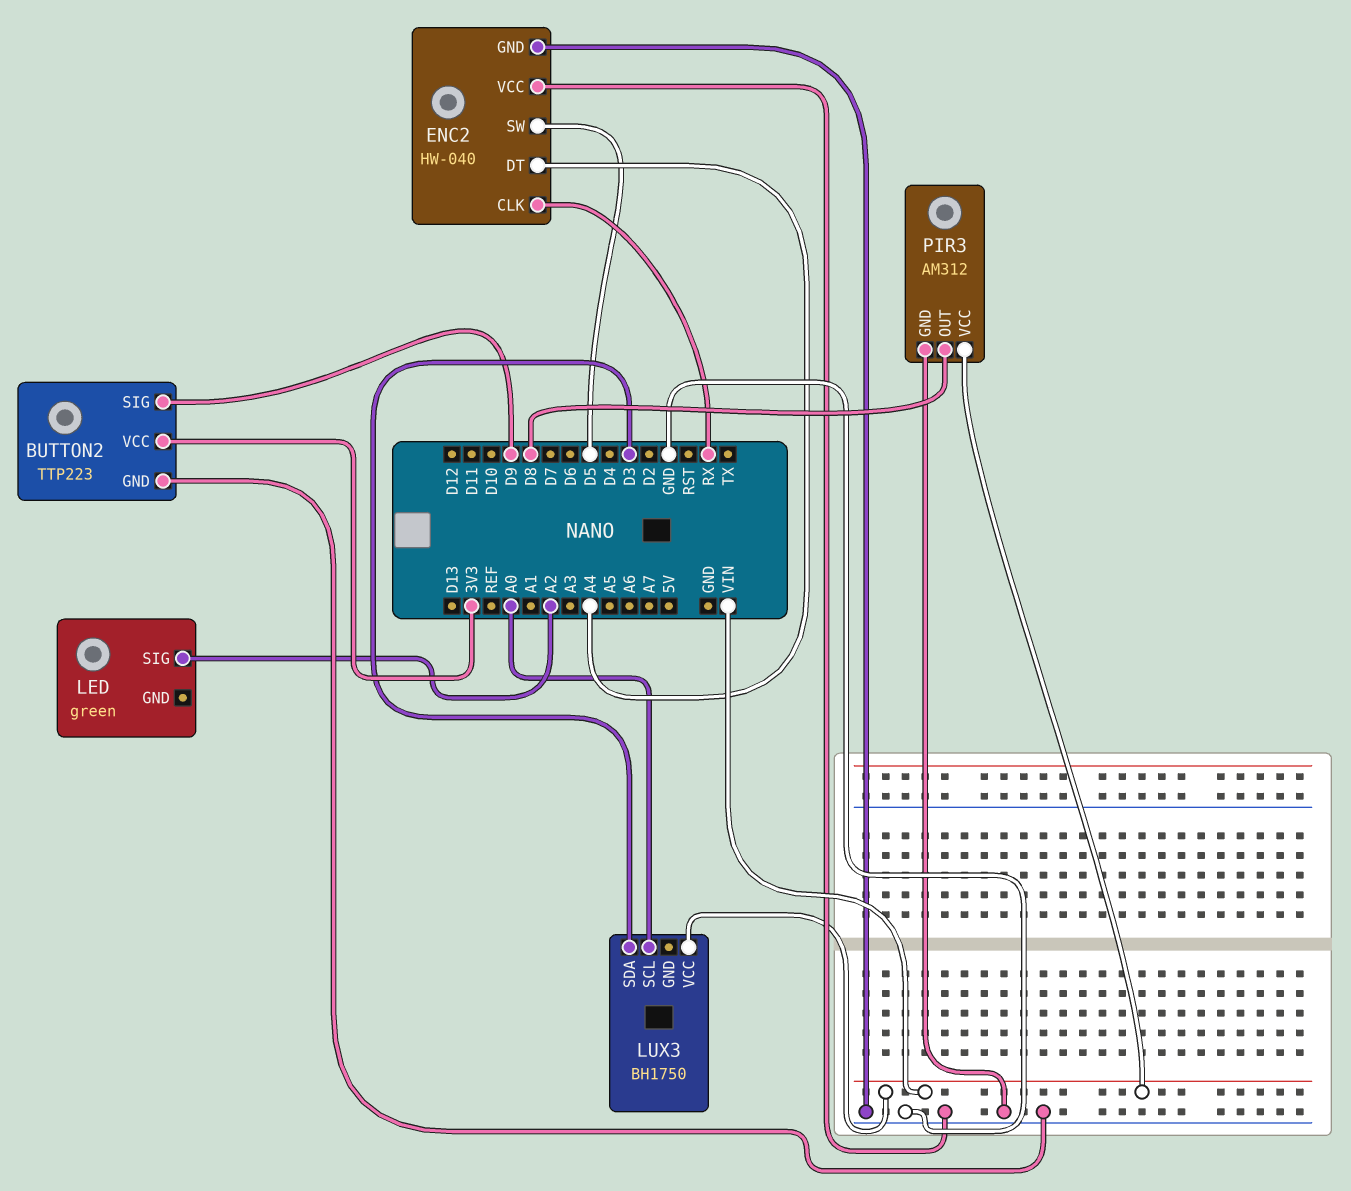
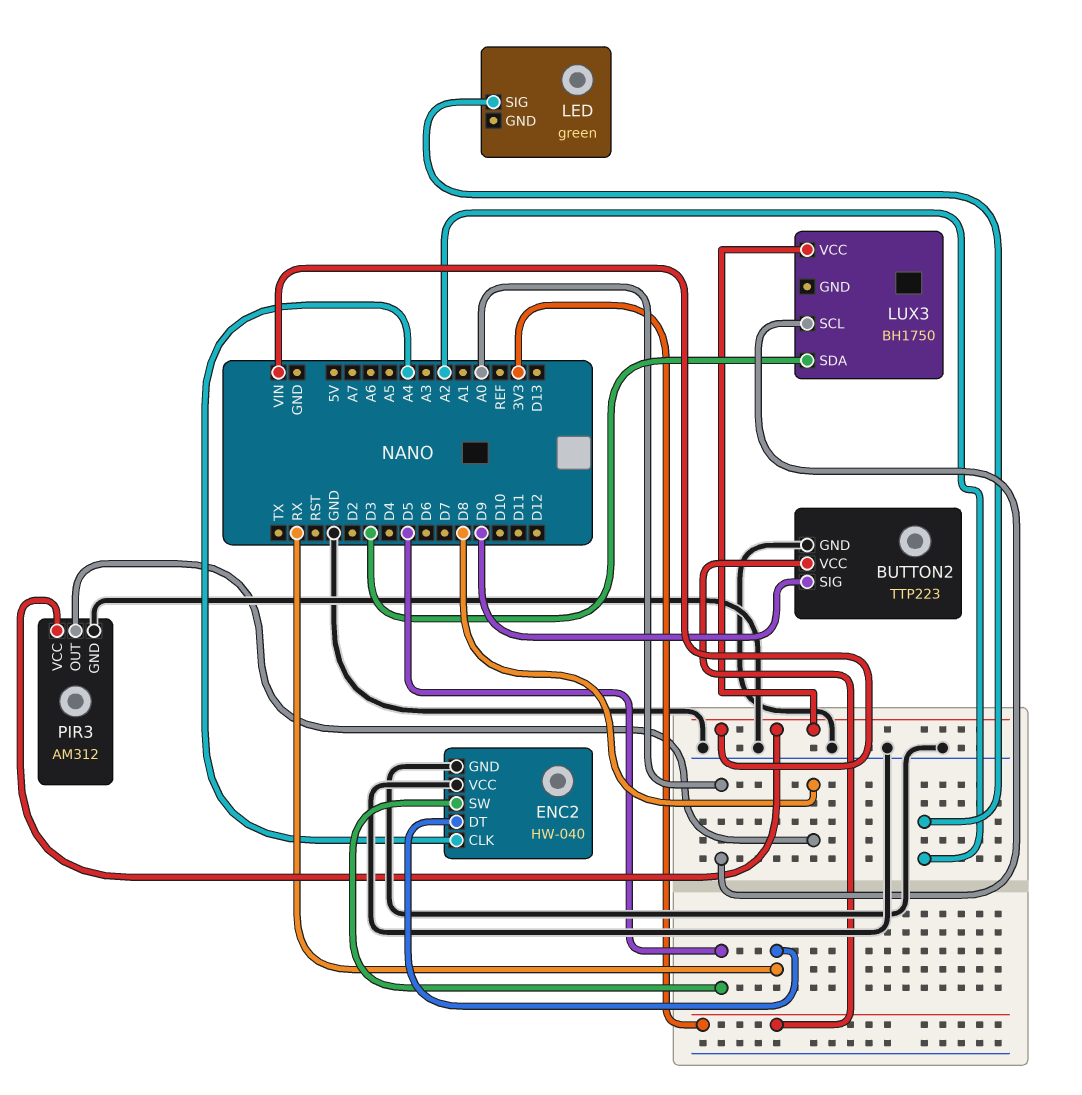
ENC2 pin CLK: RX -> A4
ENC2 pin DT: A4 -> RX

